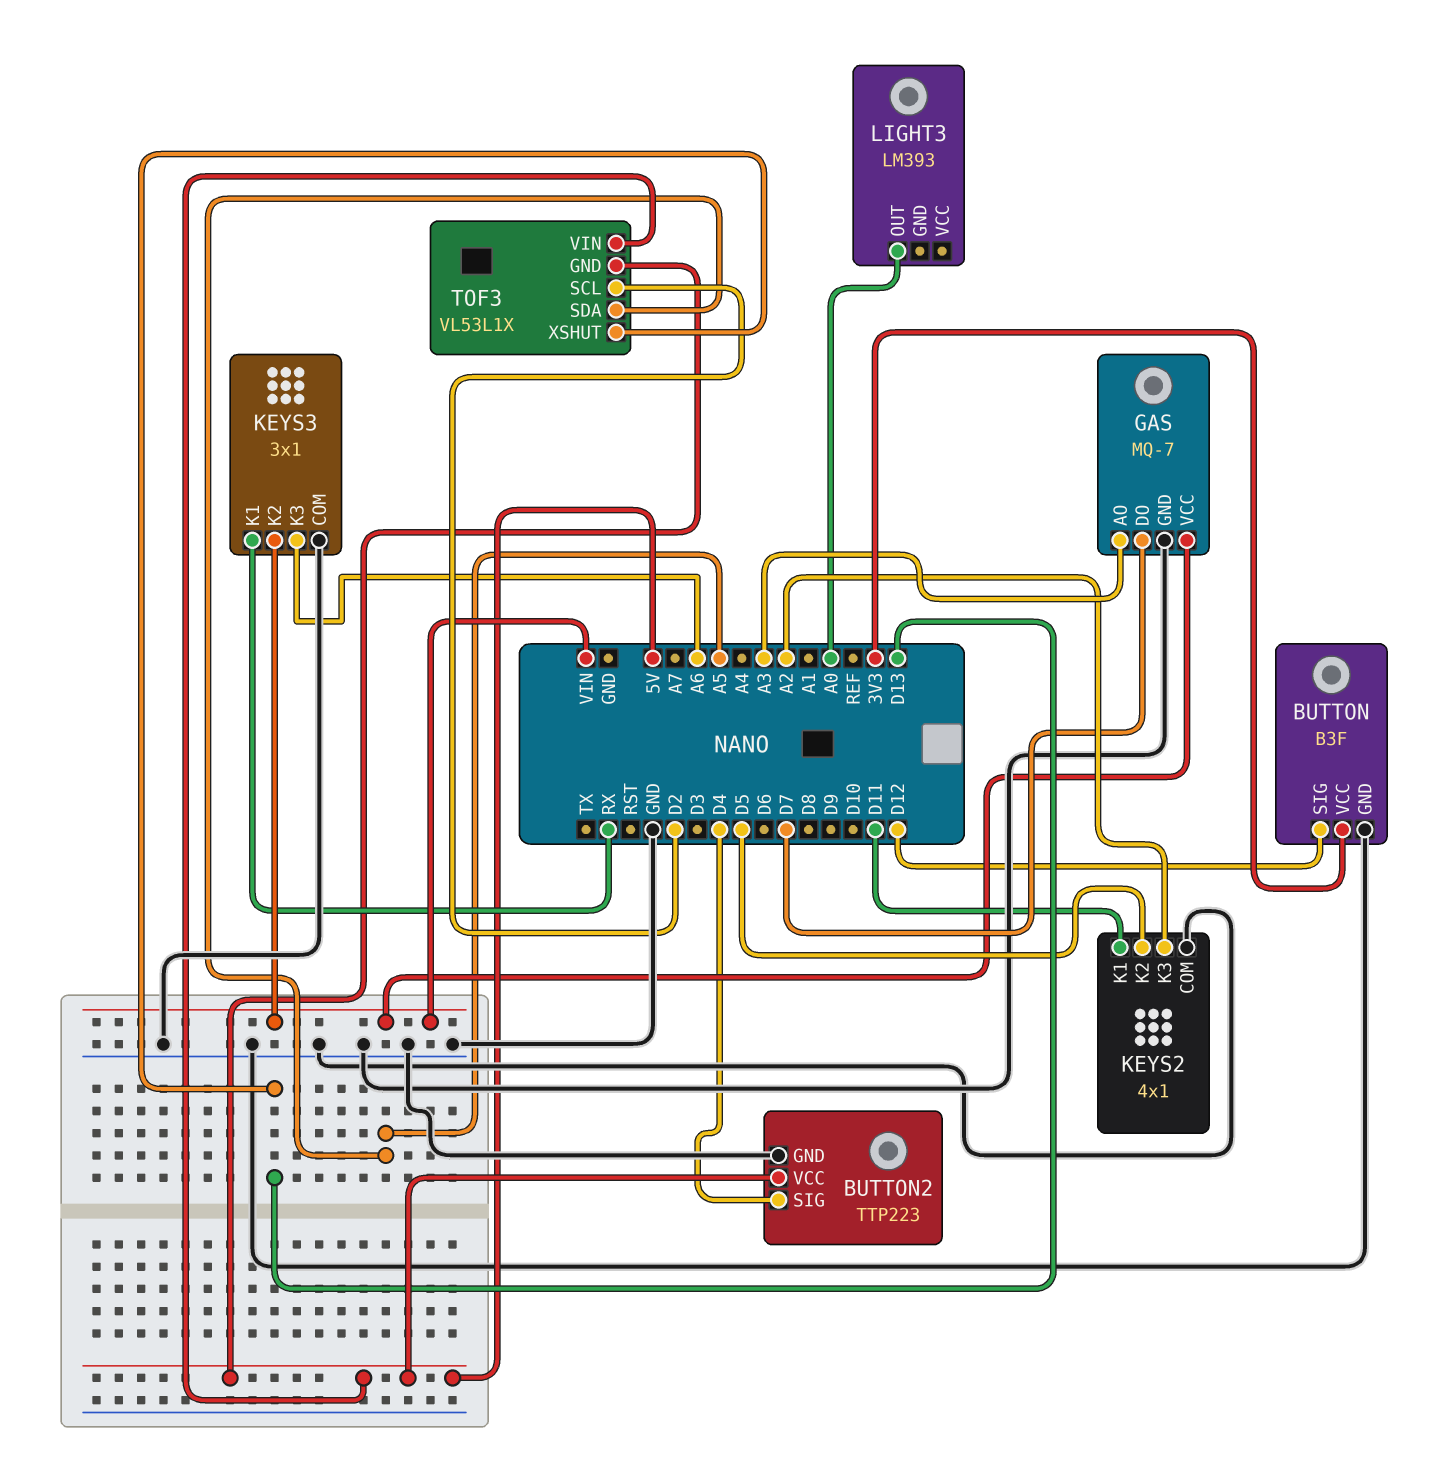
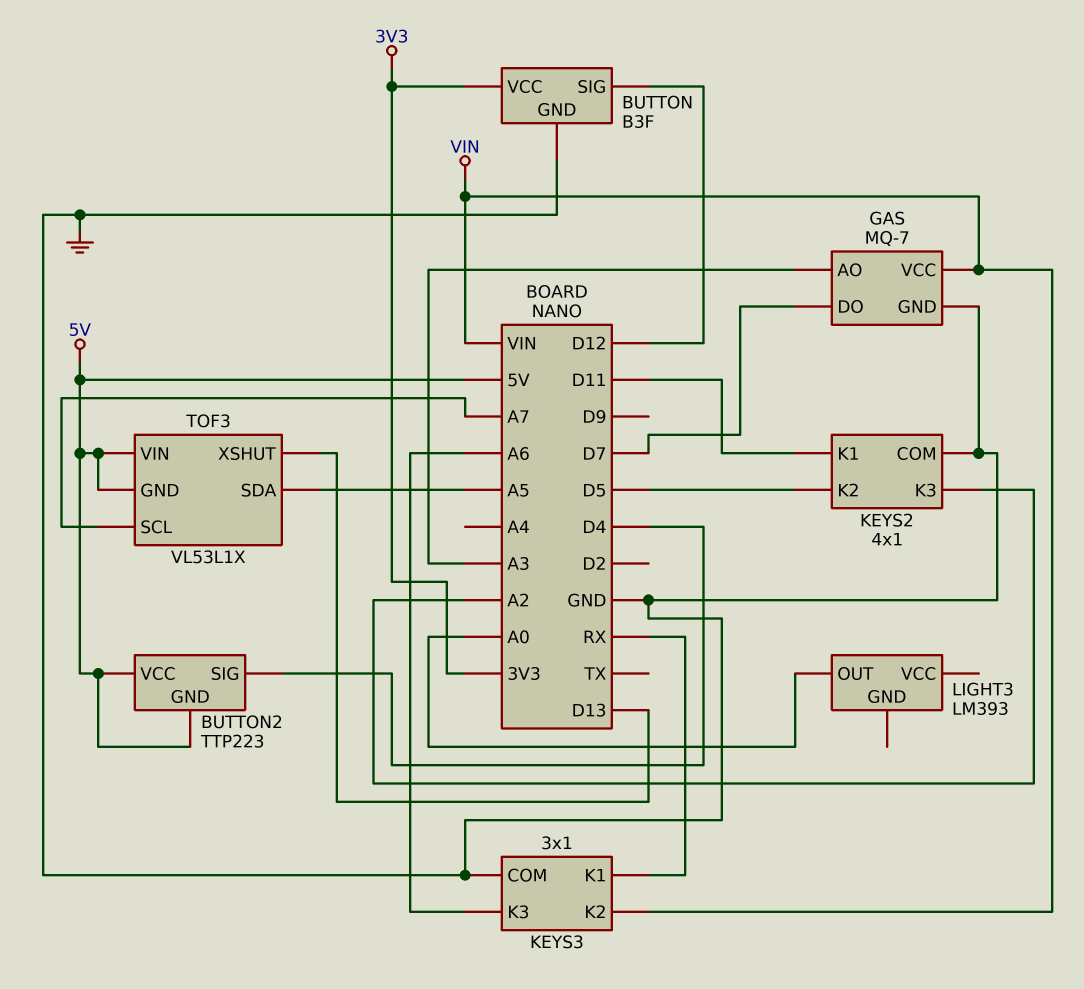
BUTTON2 pin GND: GND -> 5V
TOF3 pin SCL: D2 -> A7

